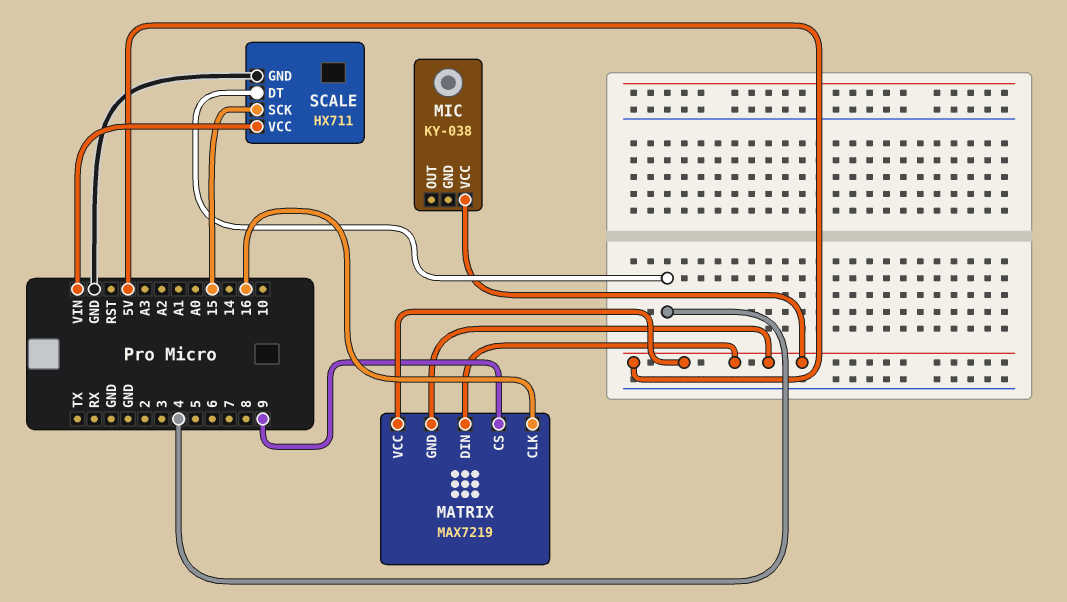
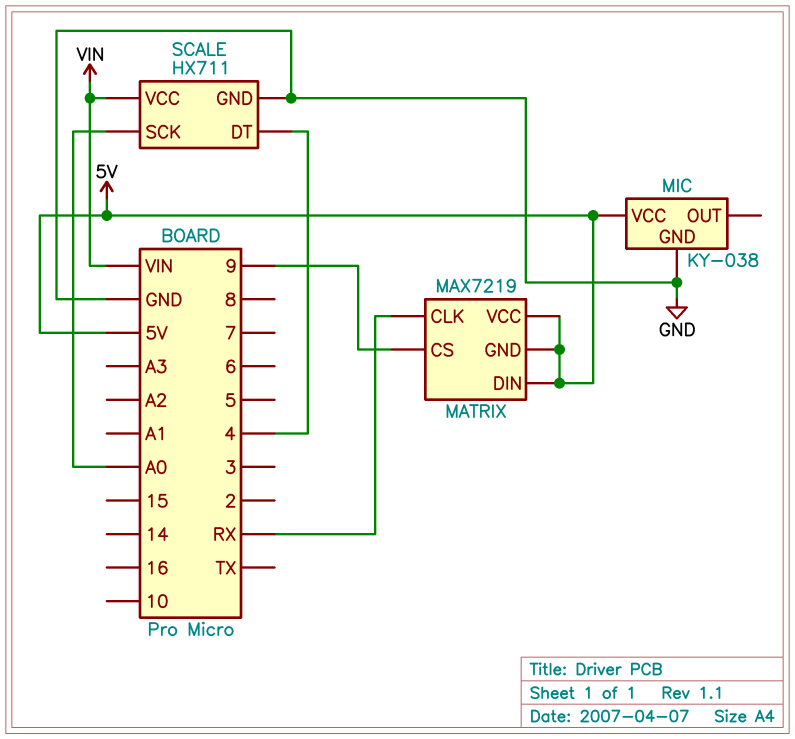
MATRIX pin CLK: 16 -> RX
MIC pin GND: none -> GND
SCALE pin SCK: 15 -> A0

